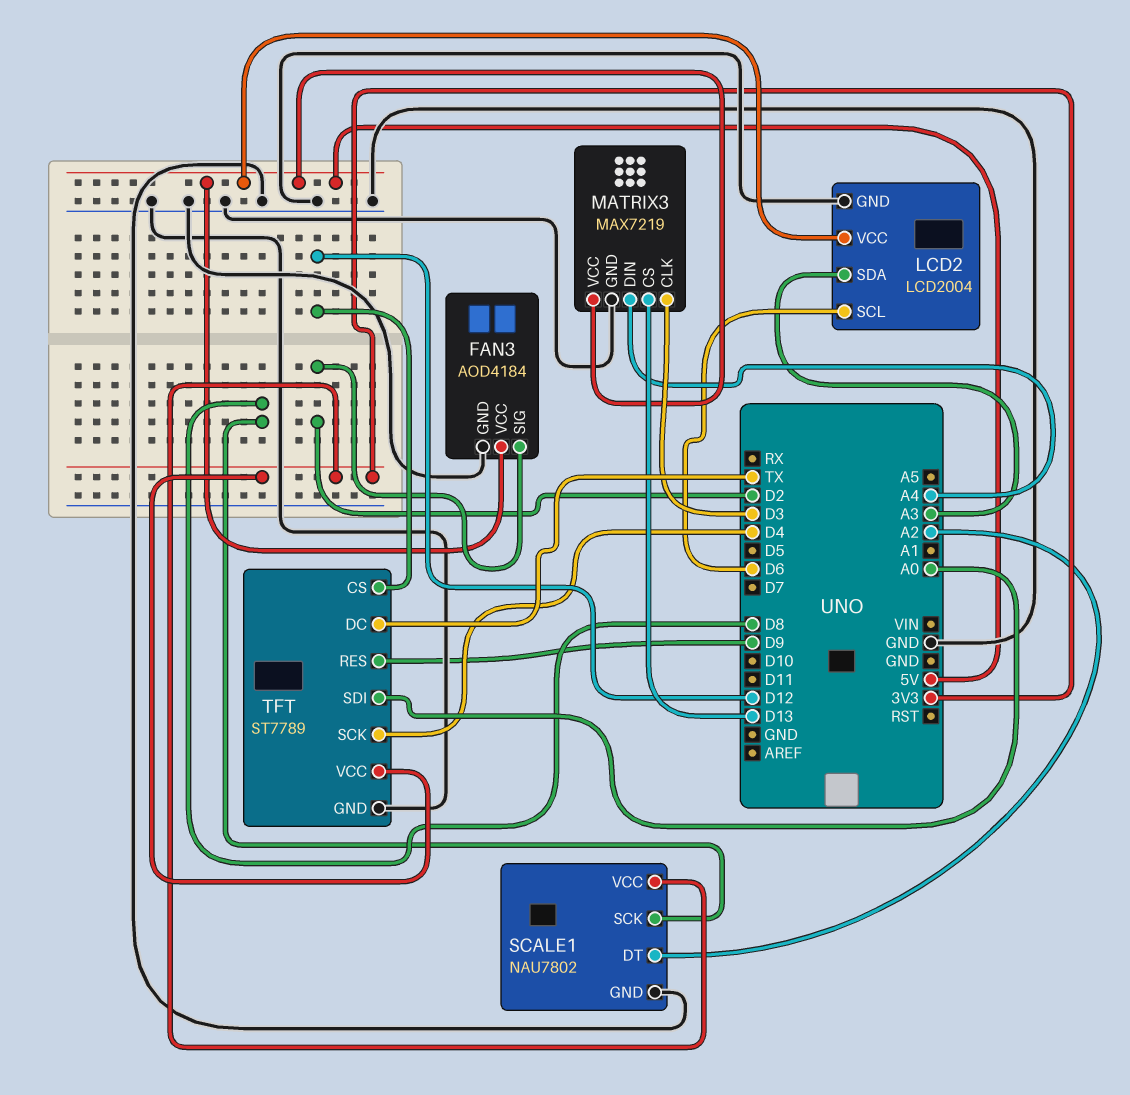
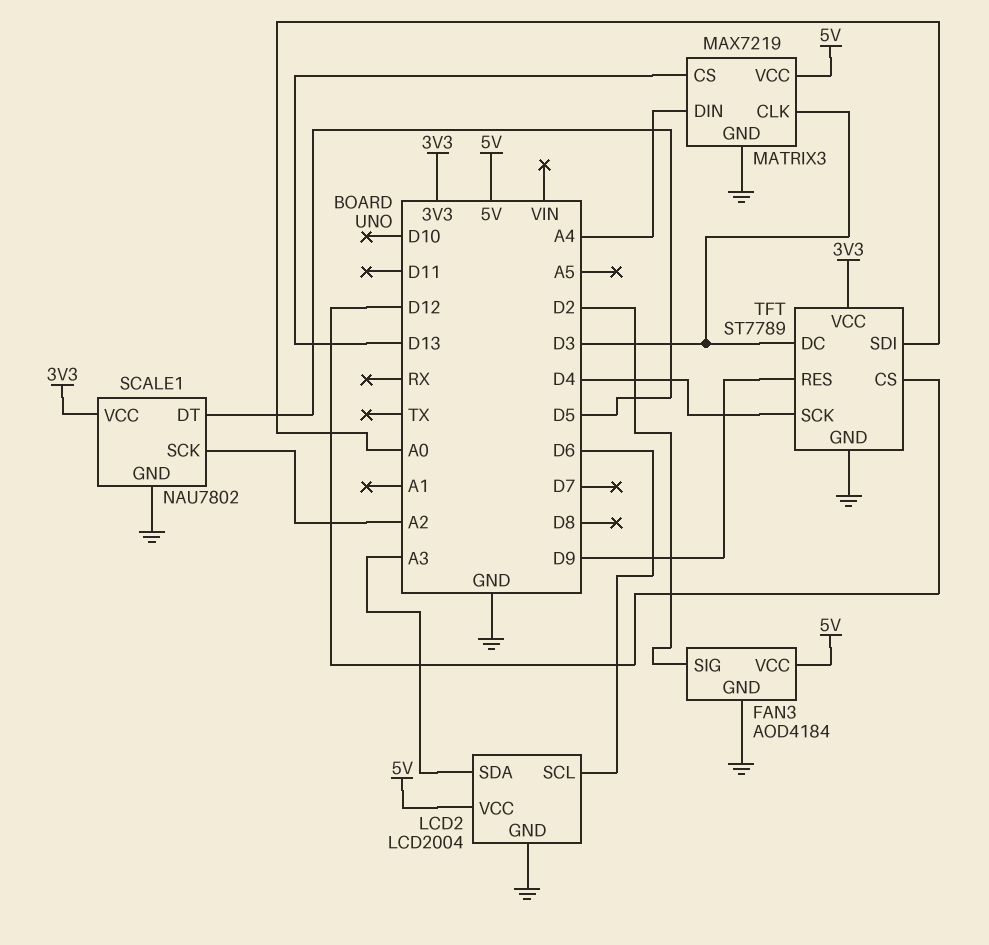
SCALE1 pin DT: A2 -> D5
SCALE1 pin SCK: D8 -> A2
TFT pin DC: TX -> D3

